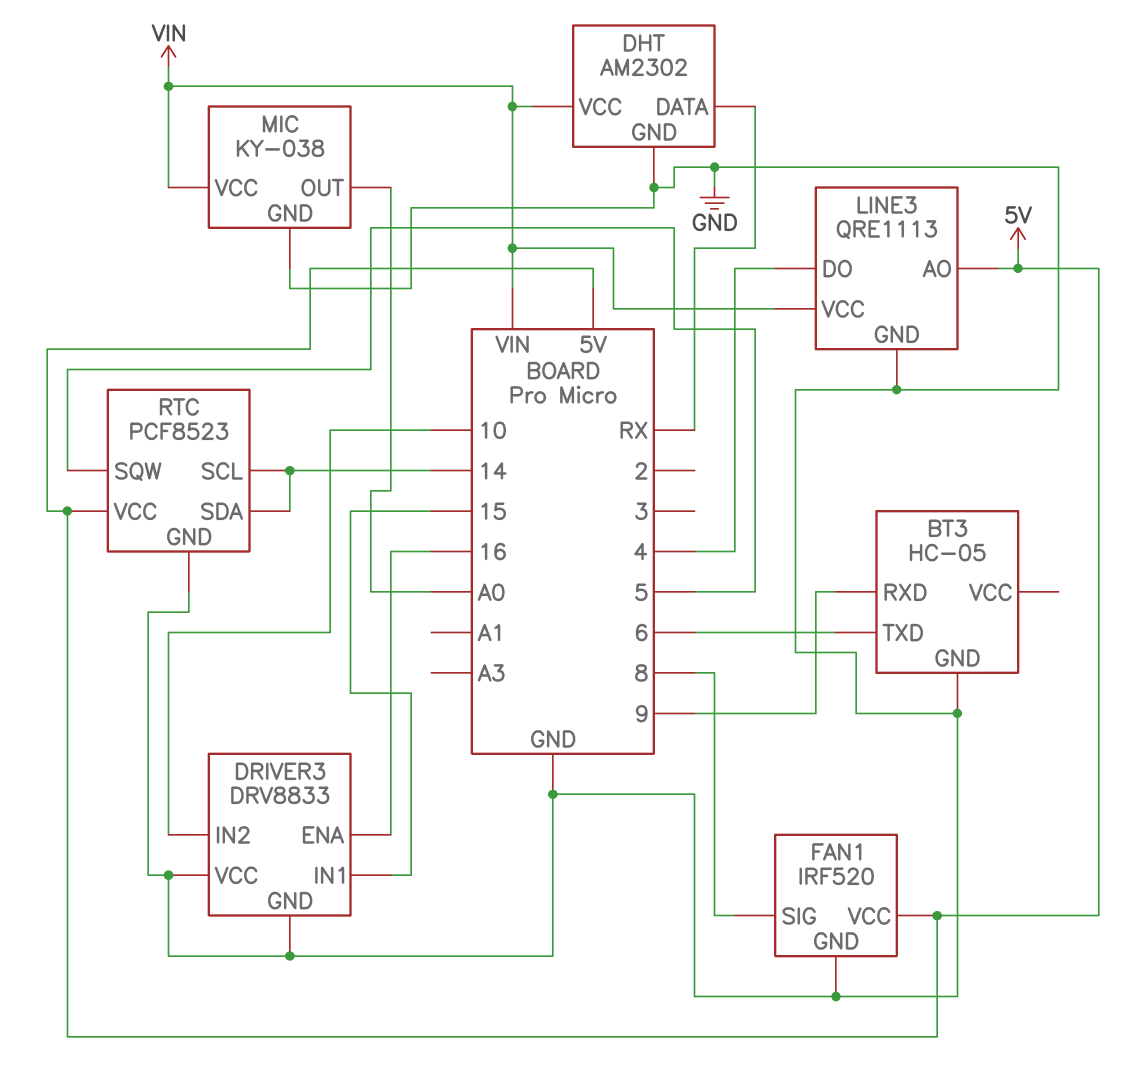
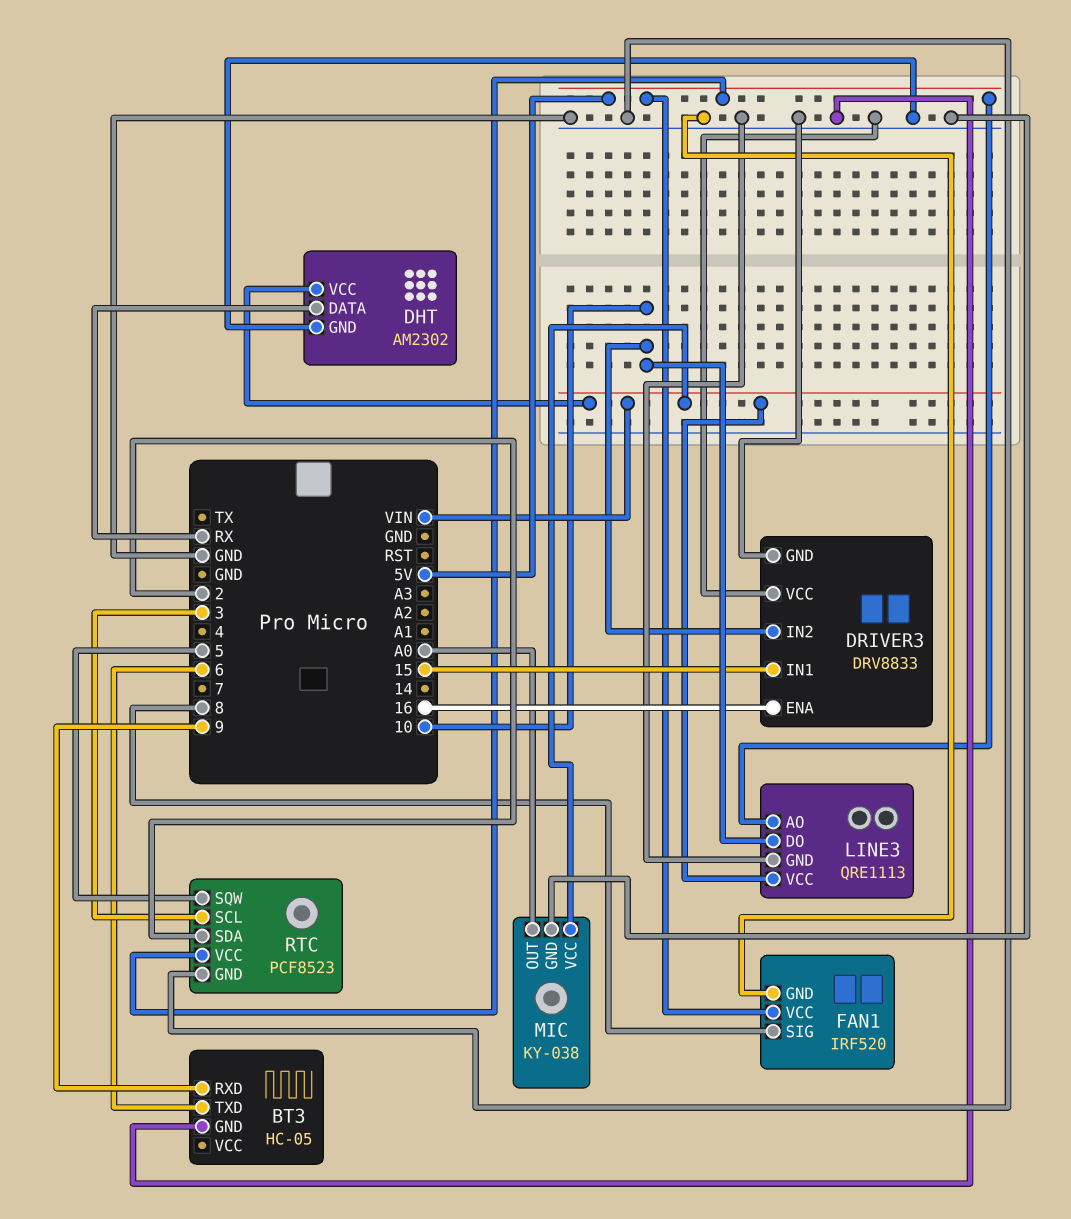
LINE3 pin DO: 4 -> 10
RTC pin SCL: 14 -> 3
RTC pin SDA: 14 -> 2

